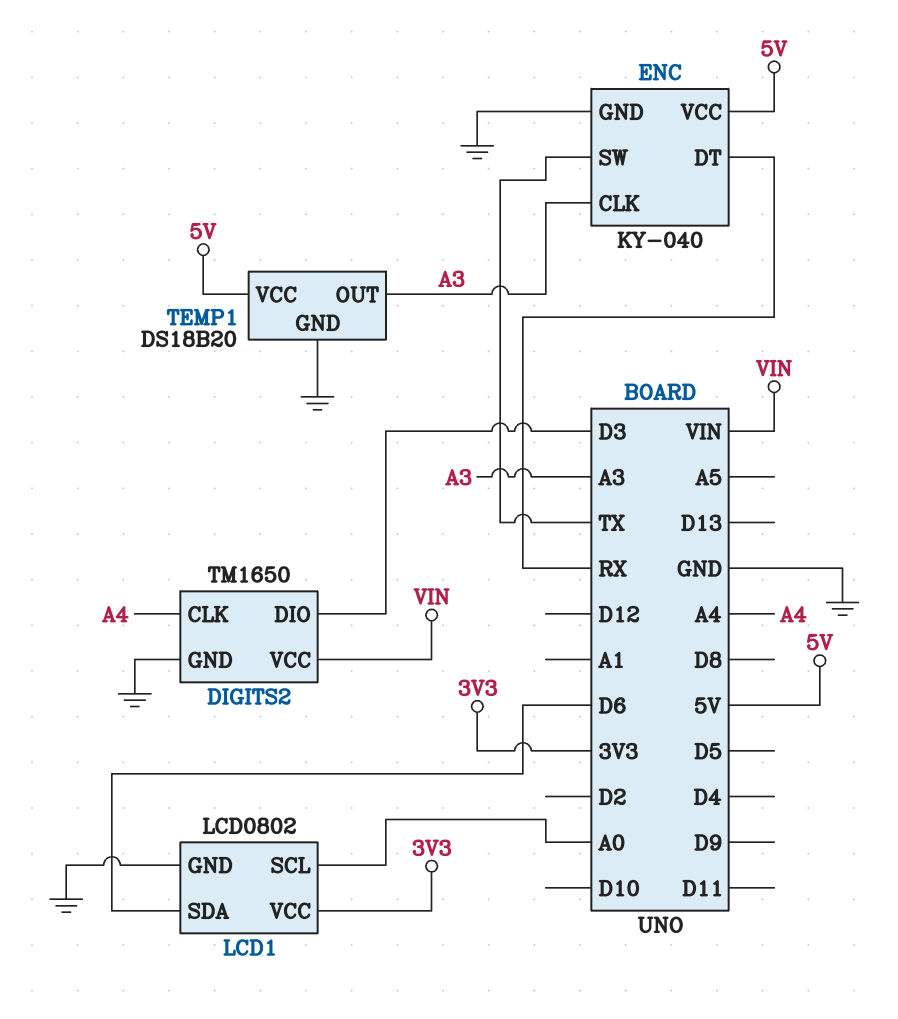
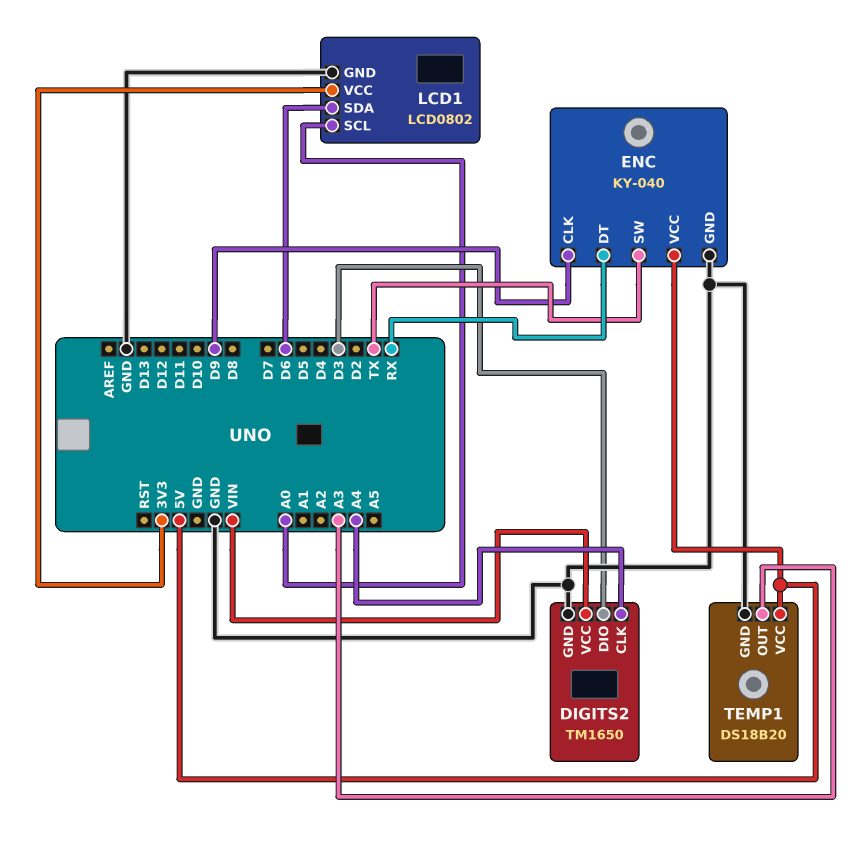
ENC pin CLK: A3 -> D9

